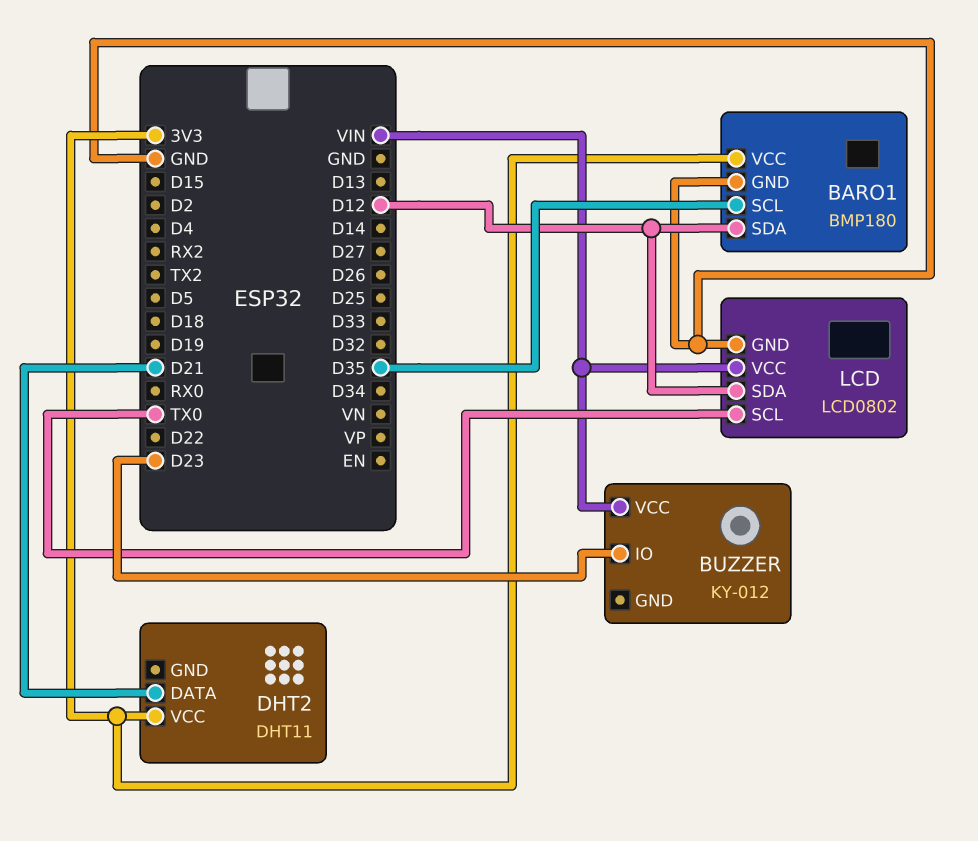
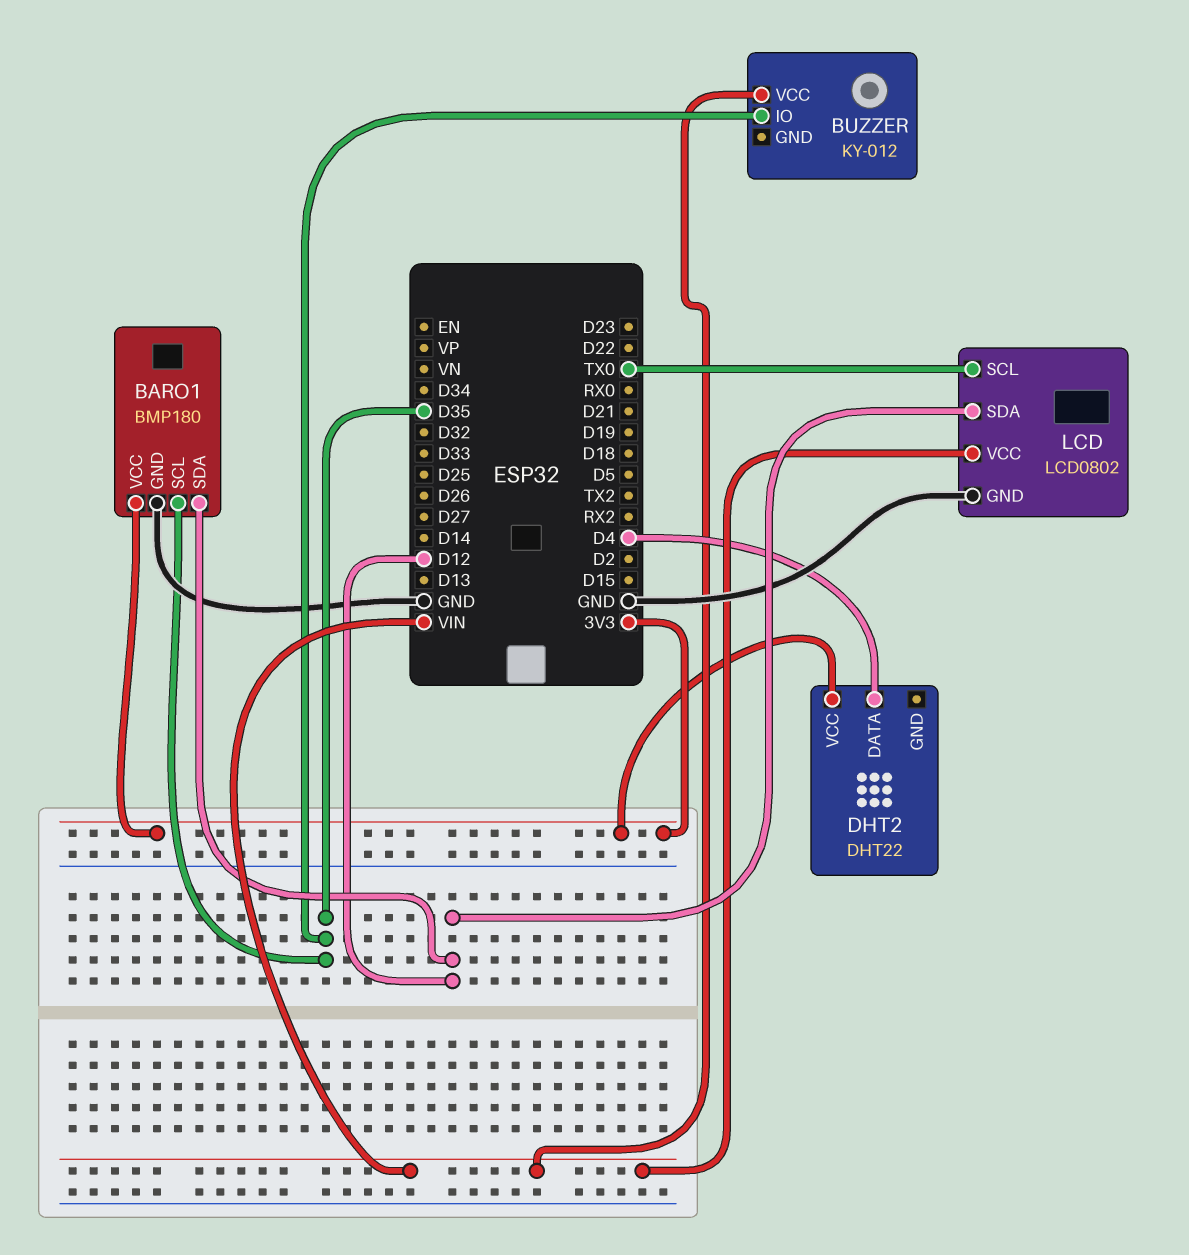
BUZZER pin IO: D23 -> D35
DHT2: DHT11 -> DHT22
DHT2 pin DATA: D21 -> D4

